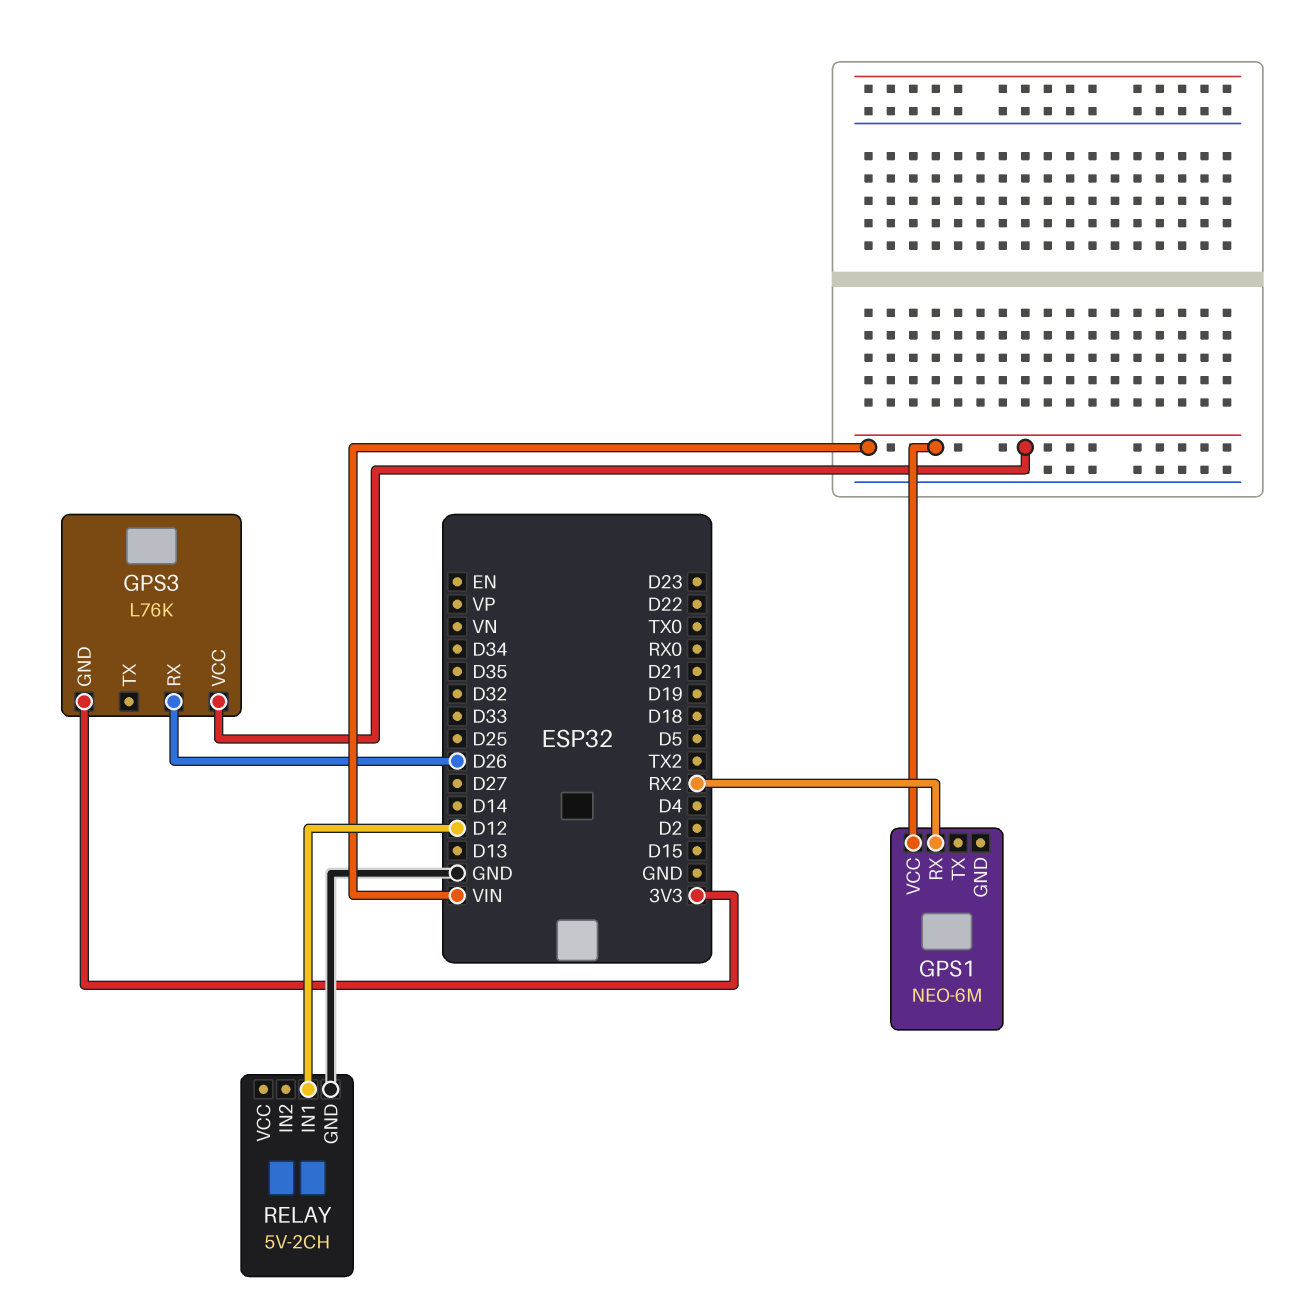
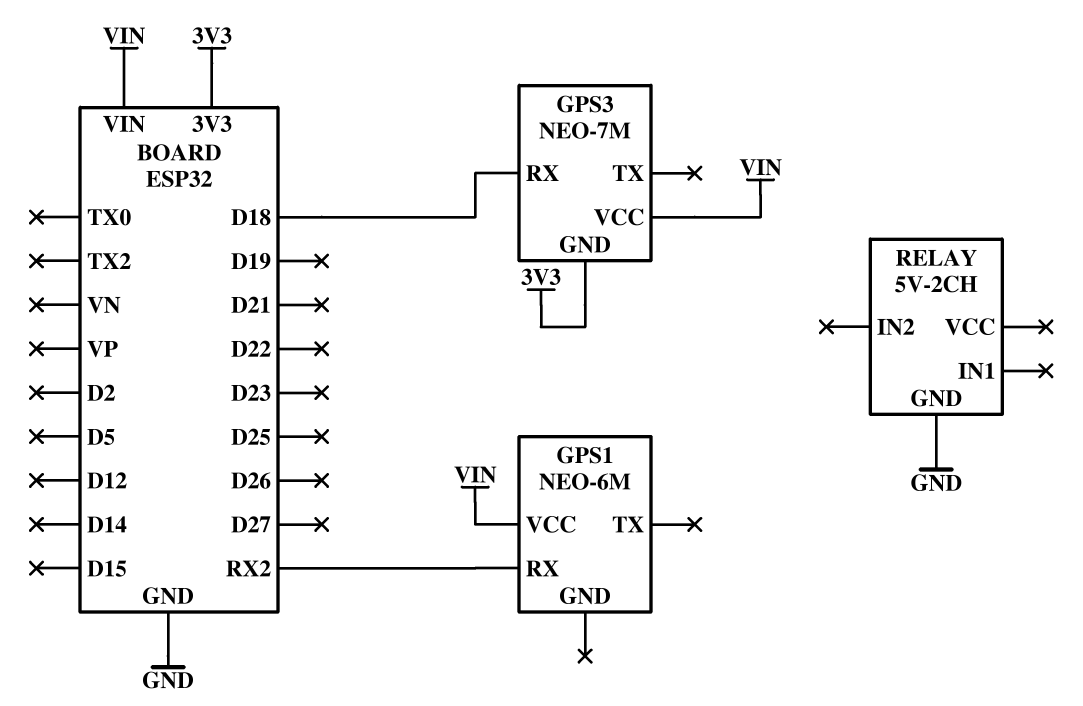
GPS3: L76K -> NEO-7M
GPS3 pin RX: D26 -> D18
RELAY pin IN1: D12 -> none

